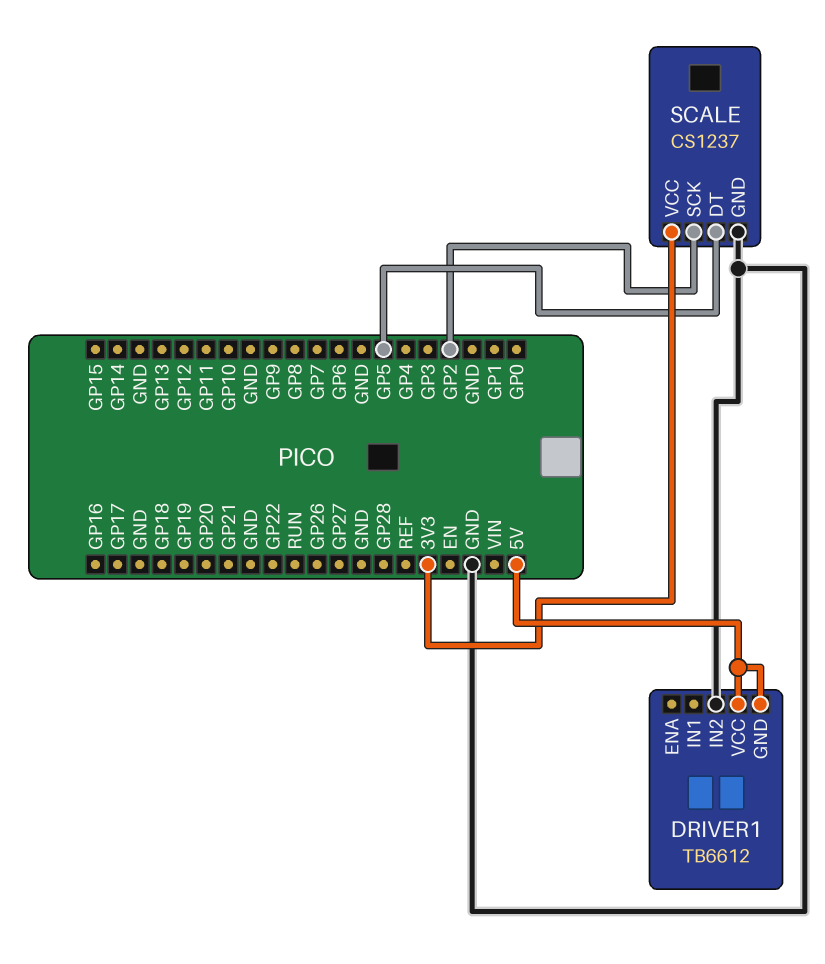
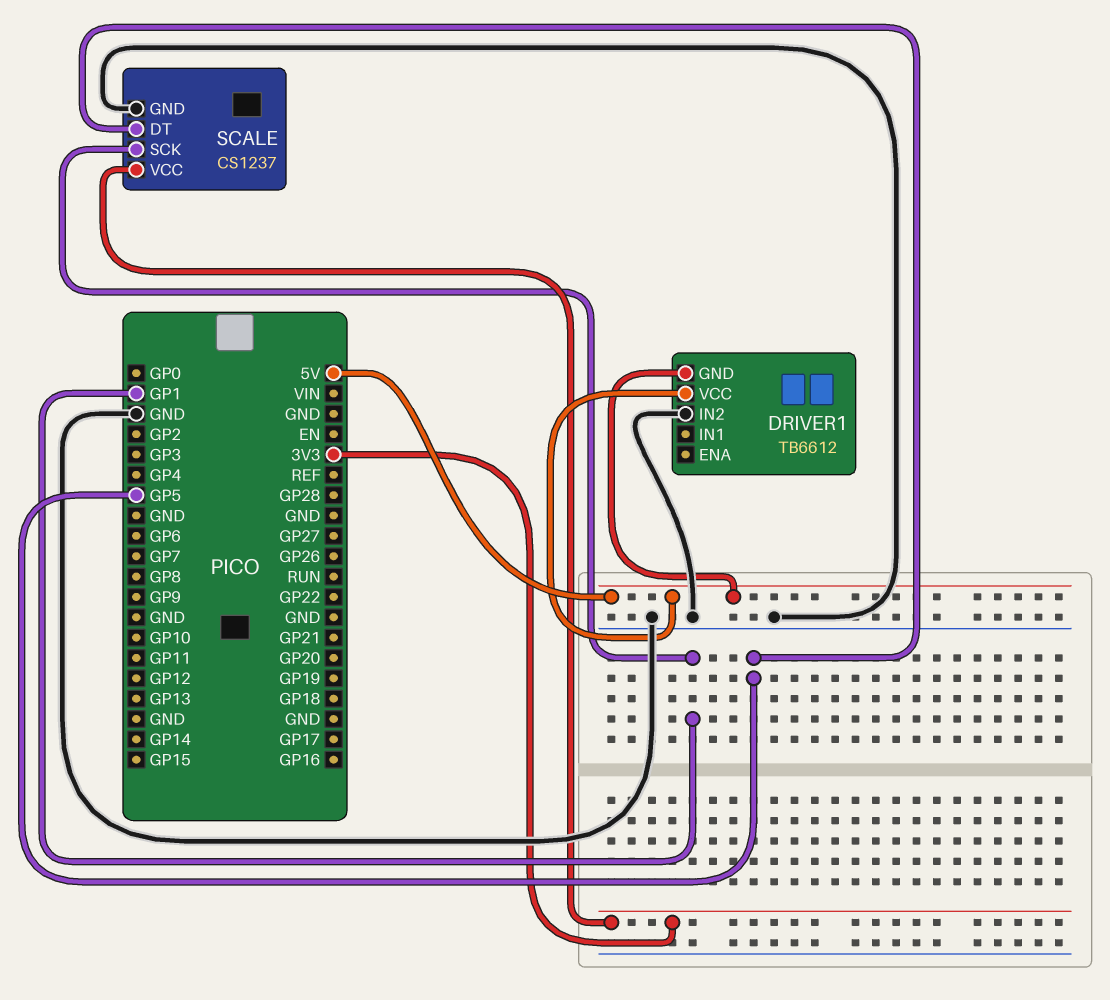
SCALE pin SCK: GP2 -> GP1

